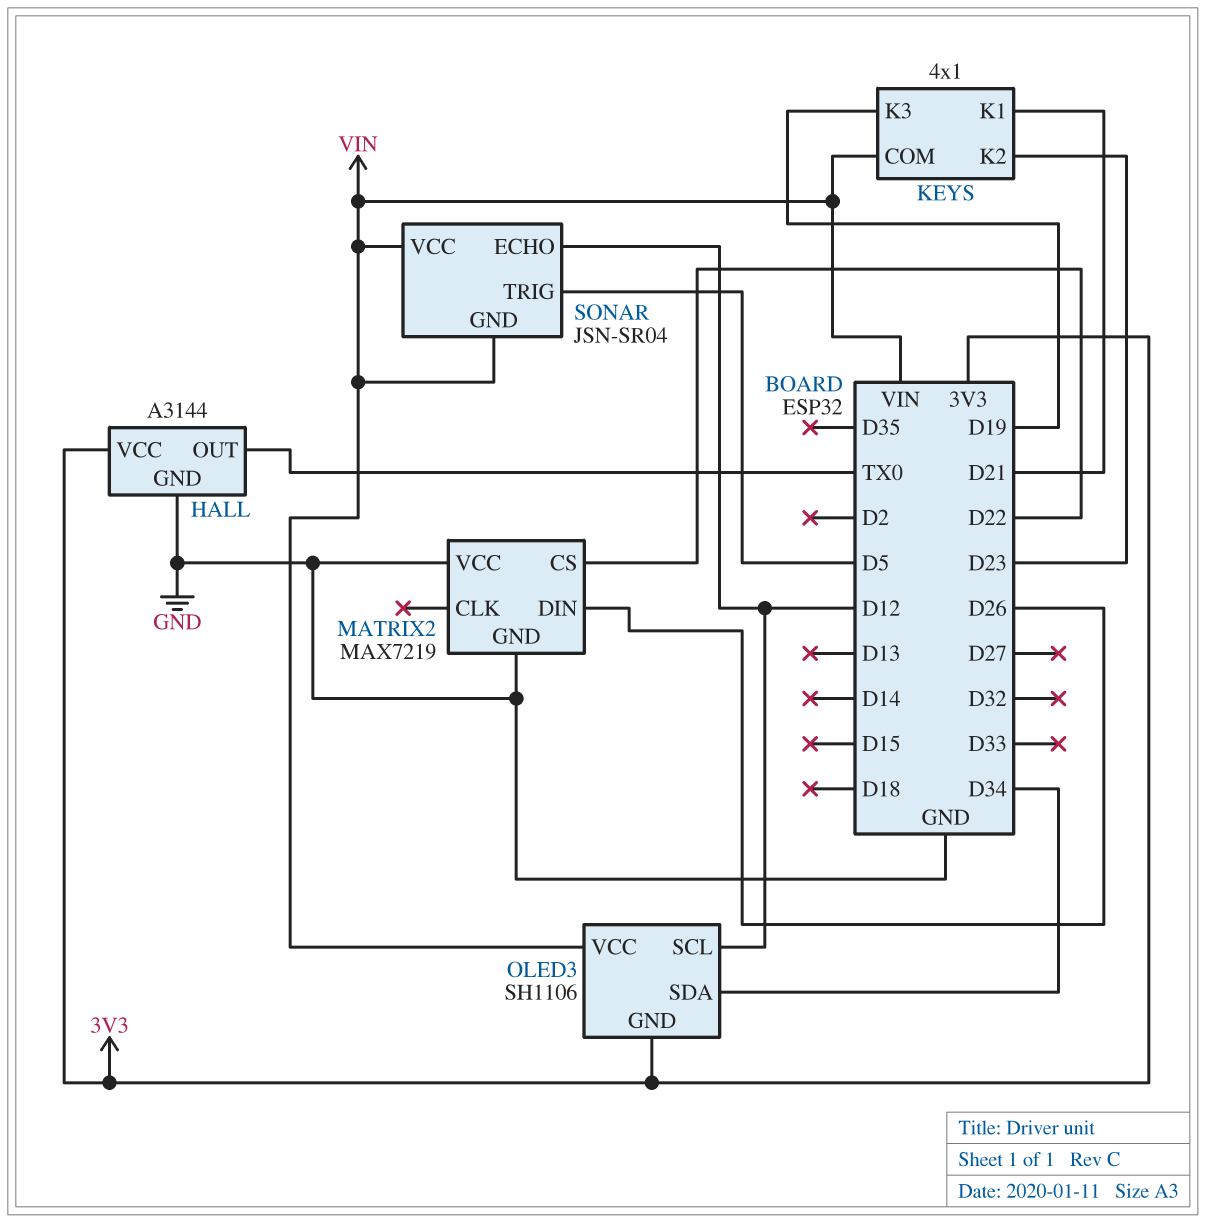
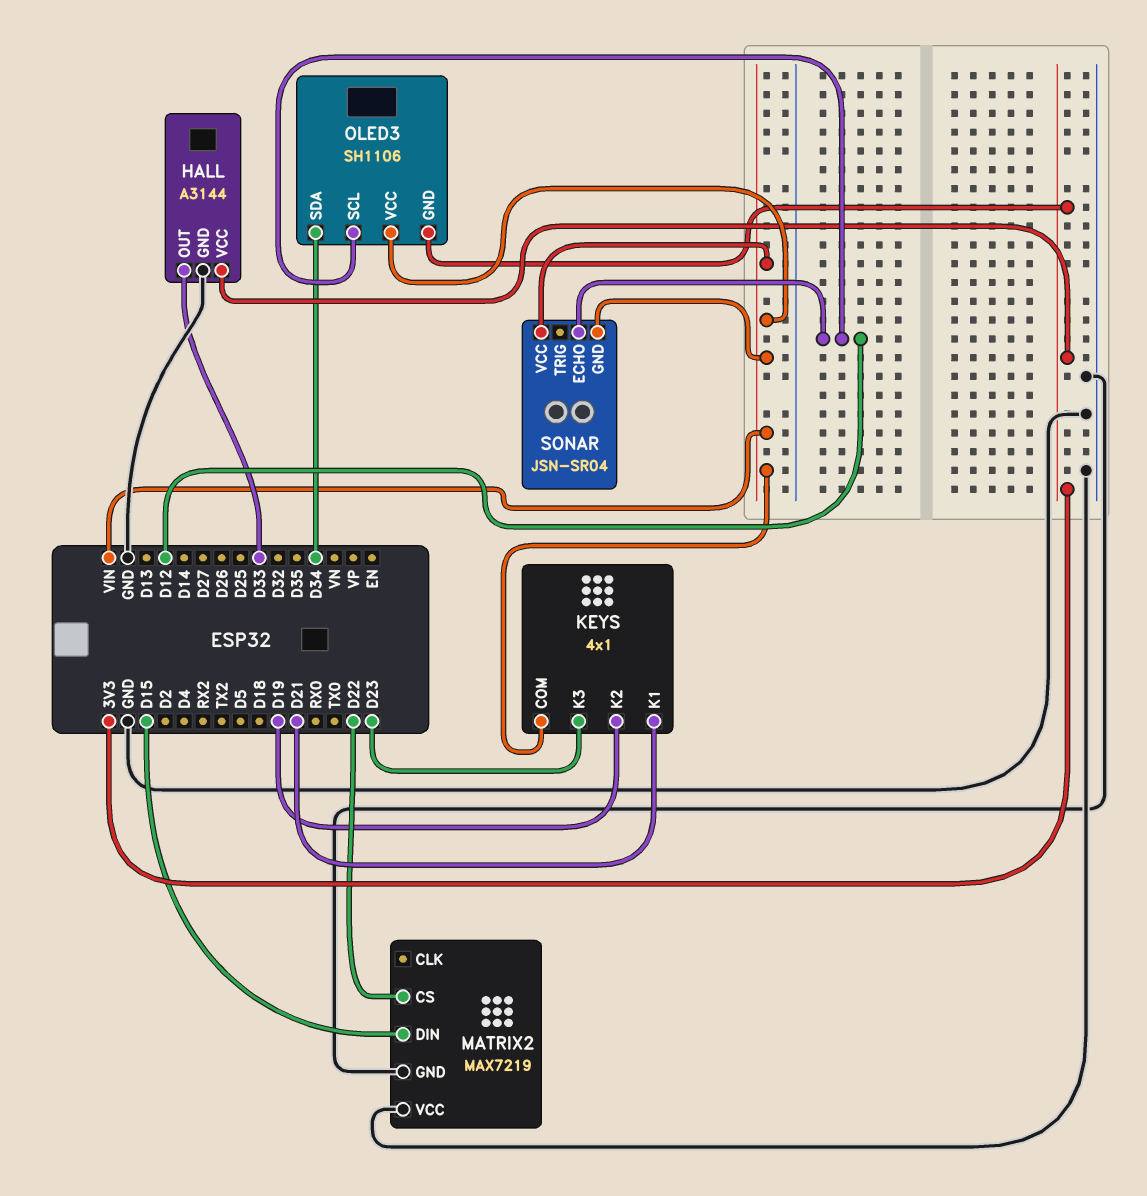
HALL pin OUT: TX0 -> D33
KEYS pin K2: D23 -> D19
KEYS pin K3: D19 -> D23
MATRIX2 pin DIN: D26 -> D15
SONAR pin TRIG: D5 -> none

